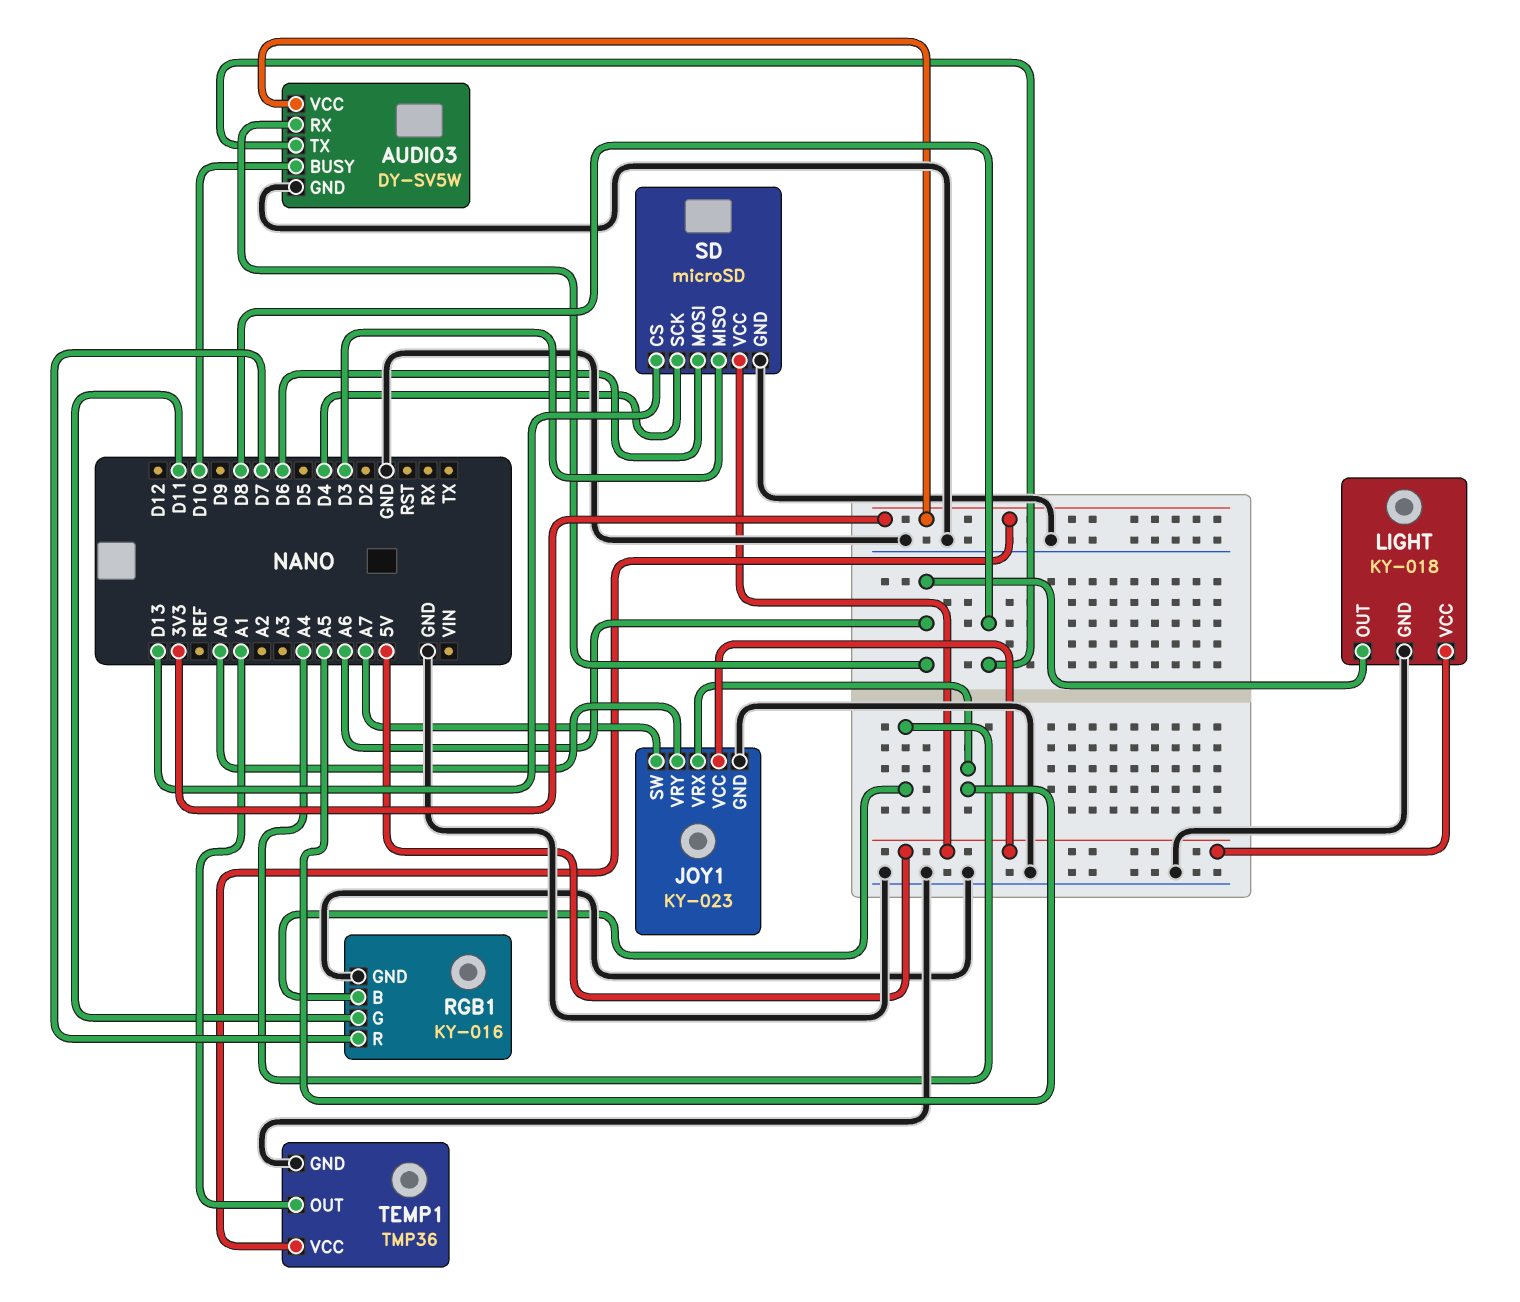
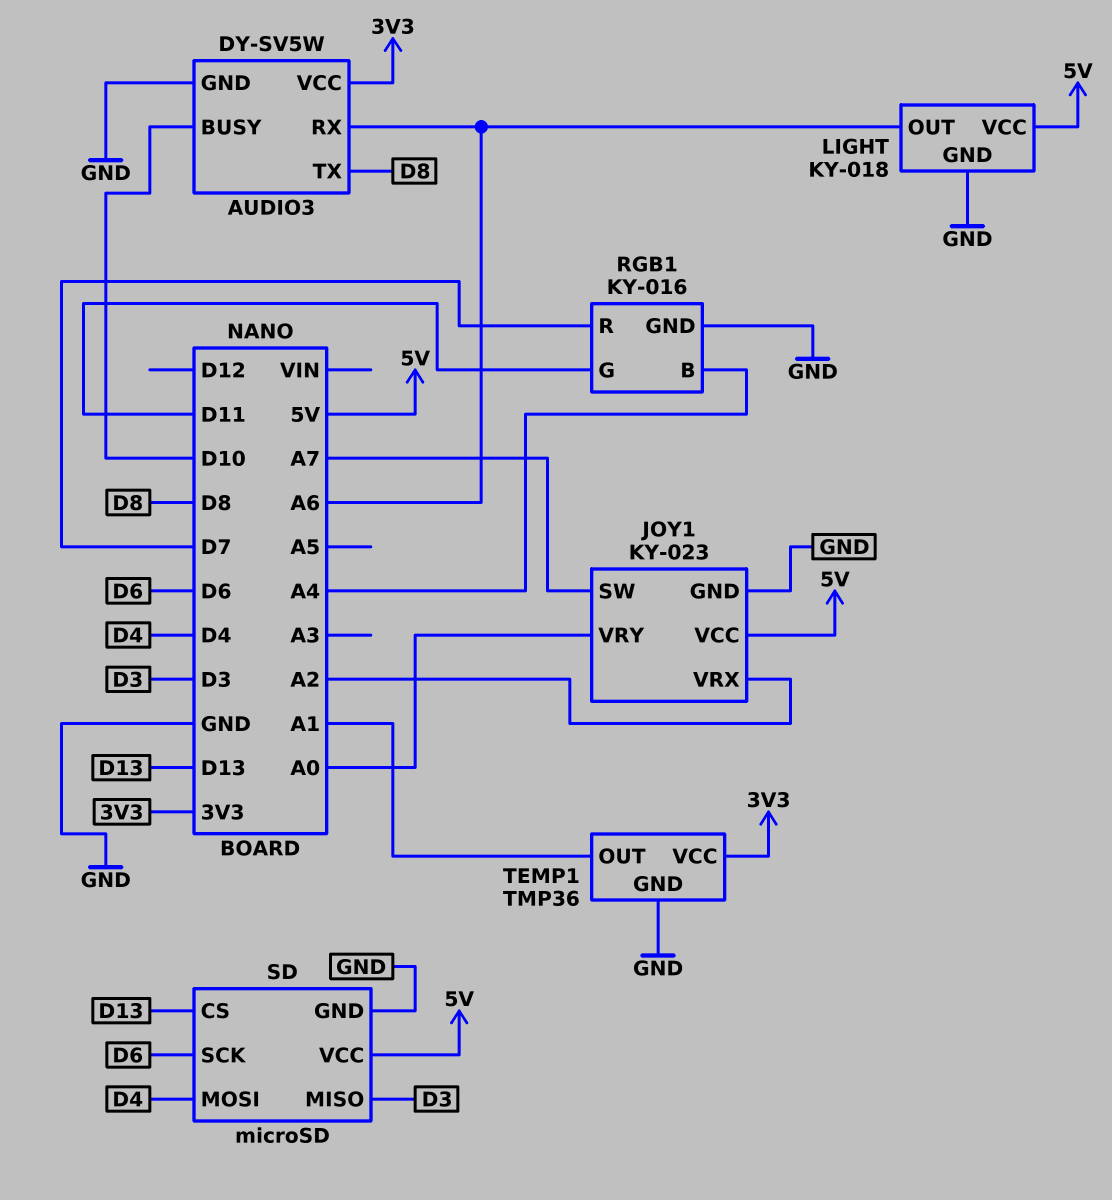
JOY1 pin VRX: A5 -> A2
SD pin MOSI: D6 -> D4
SD pin SCK: D4 -> D6

